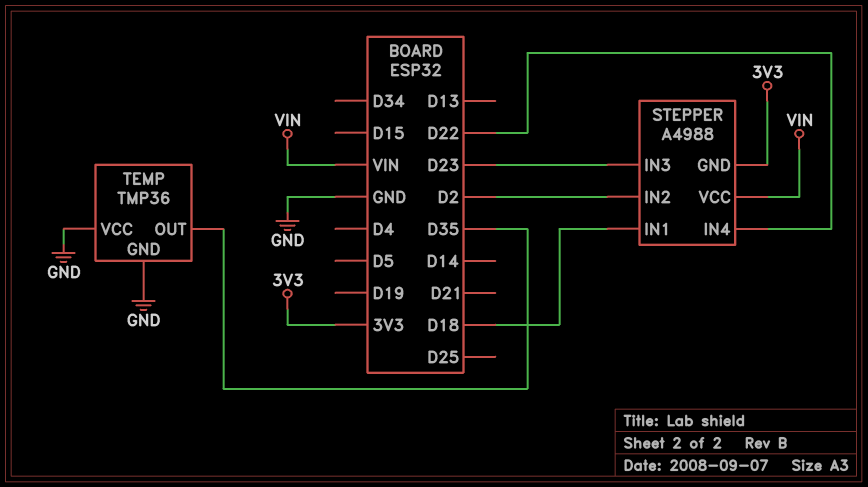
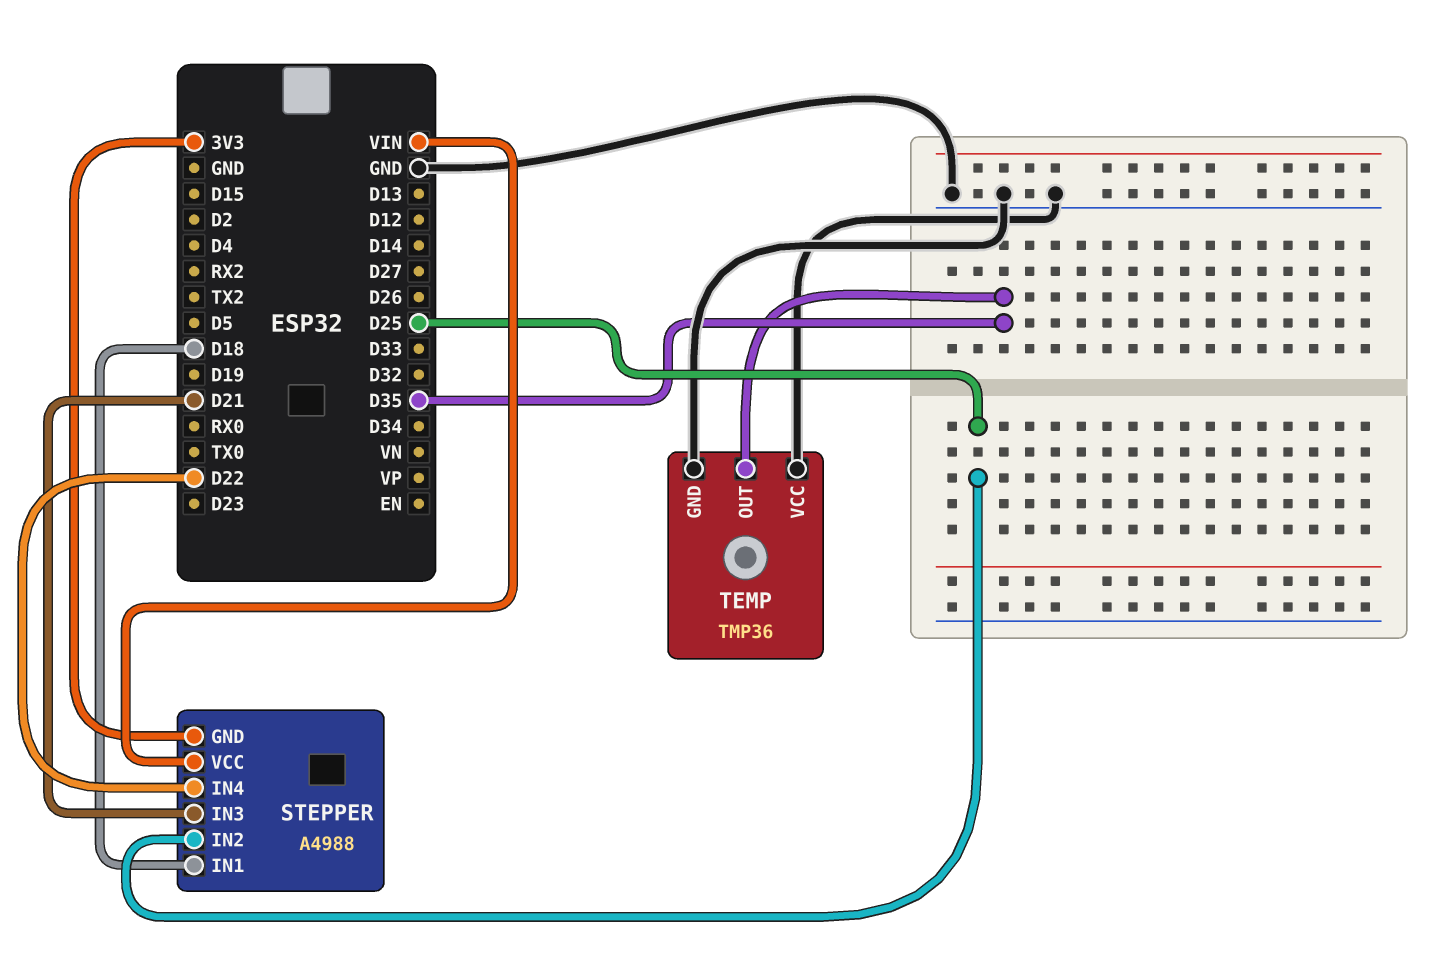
STEPPER pin IN2: D2 -> D25
STEPPER pin IN3: D23 -> D21

